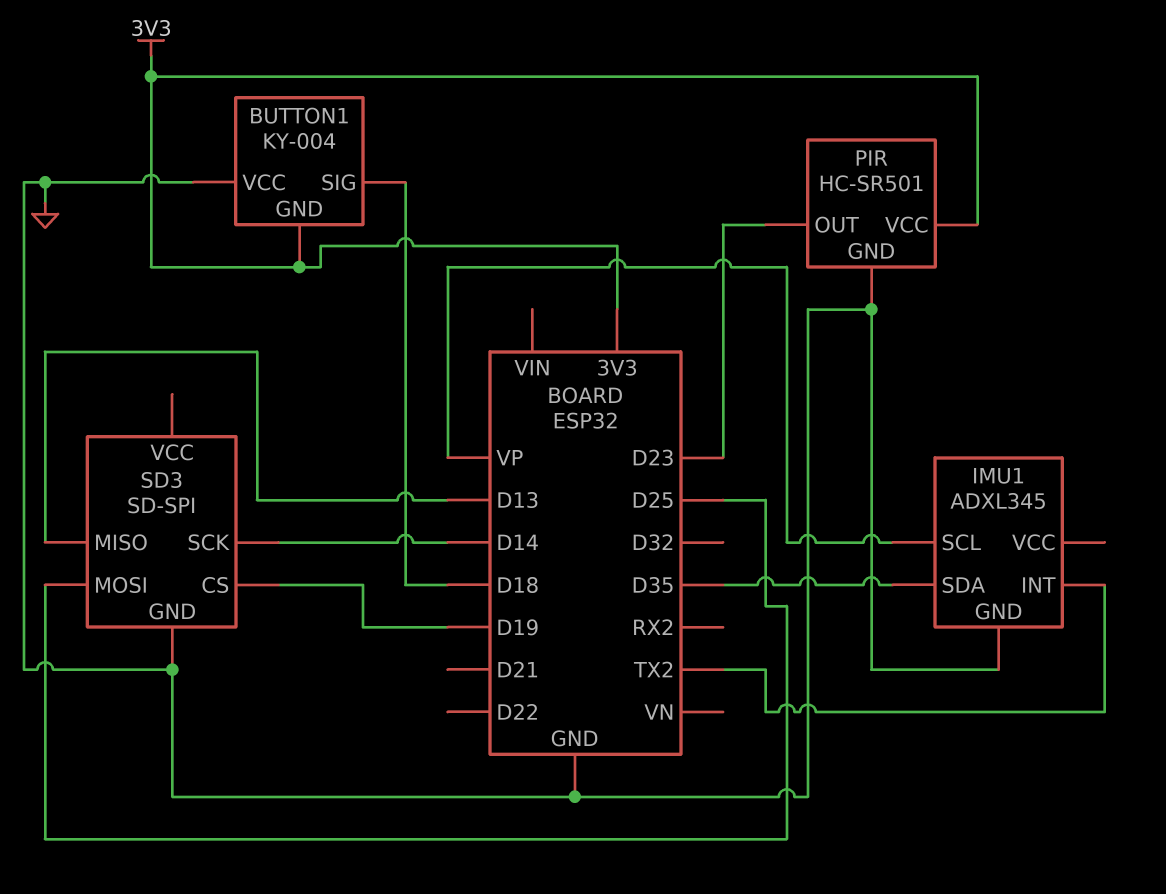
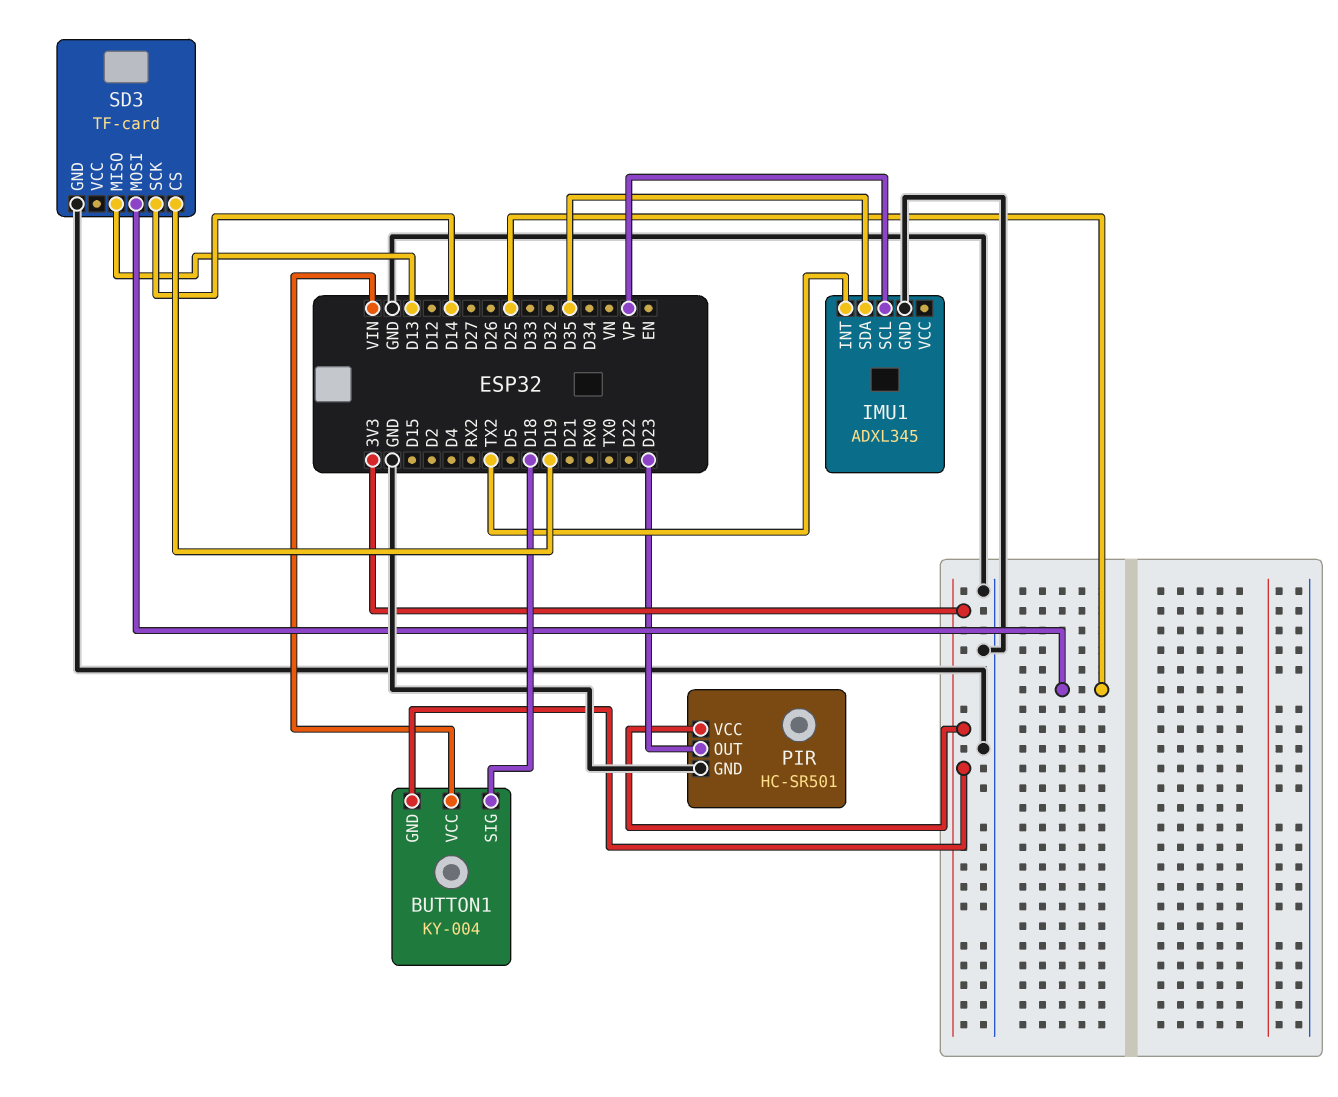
BUTTON1 pin VCC: GND -> VIN
SD3: SD-SPI -> TF-card

